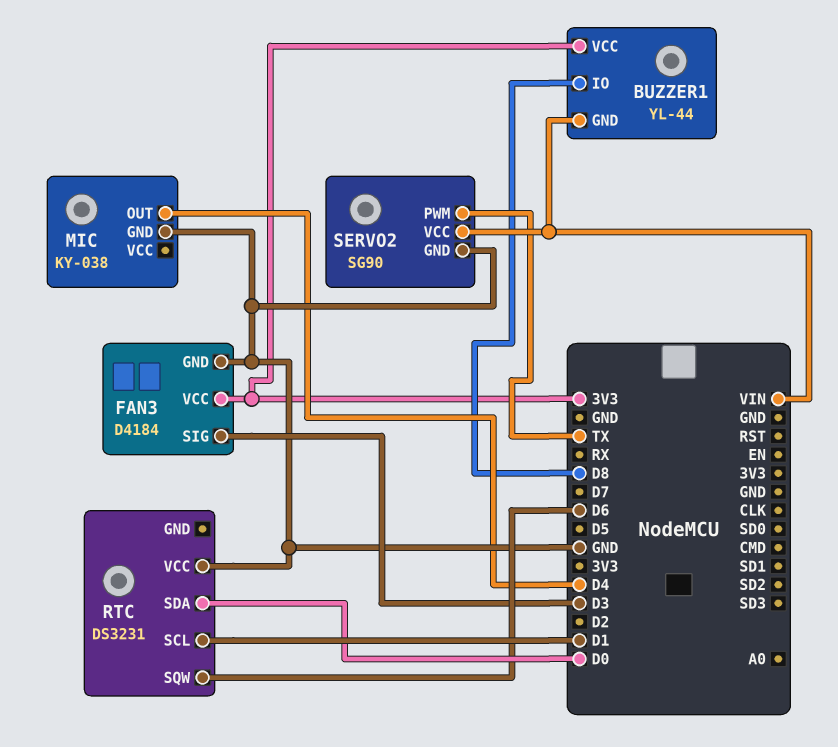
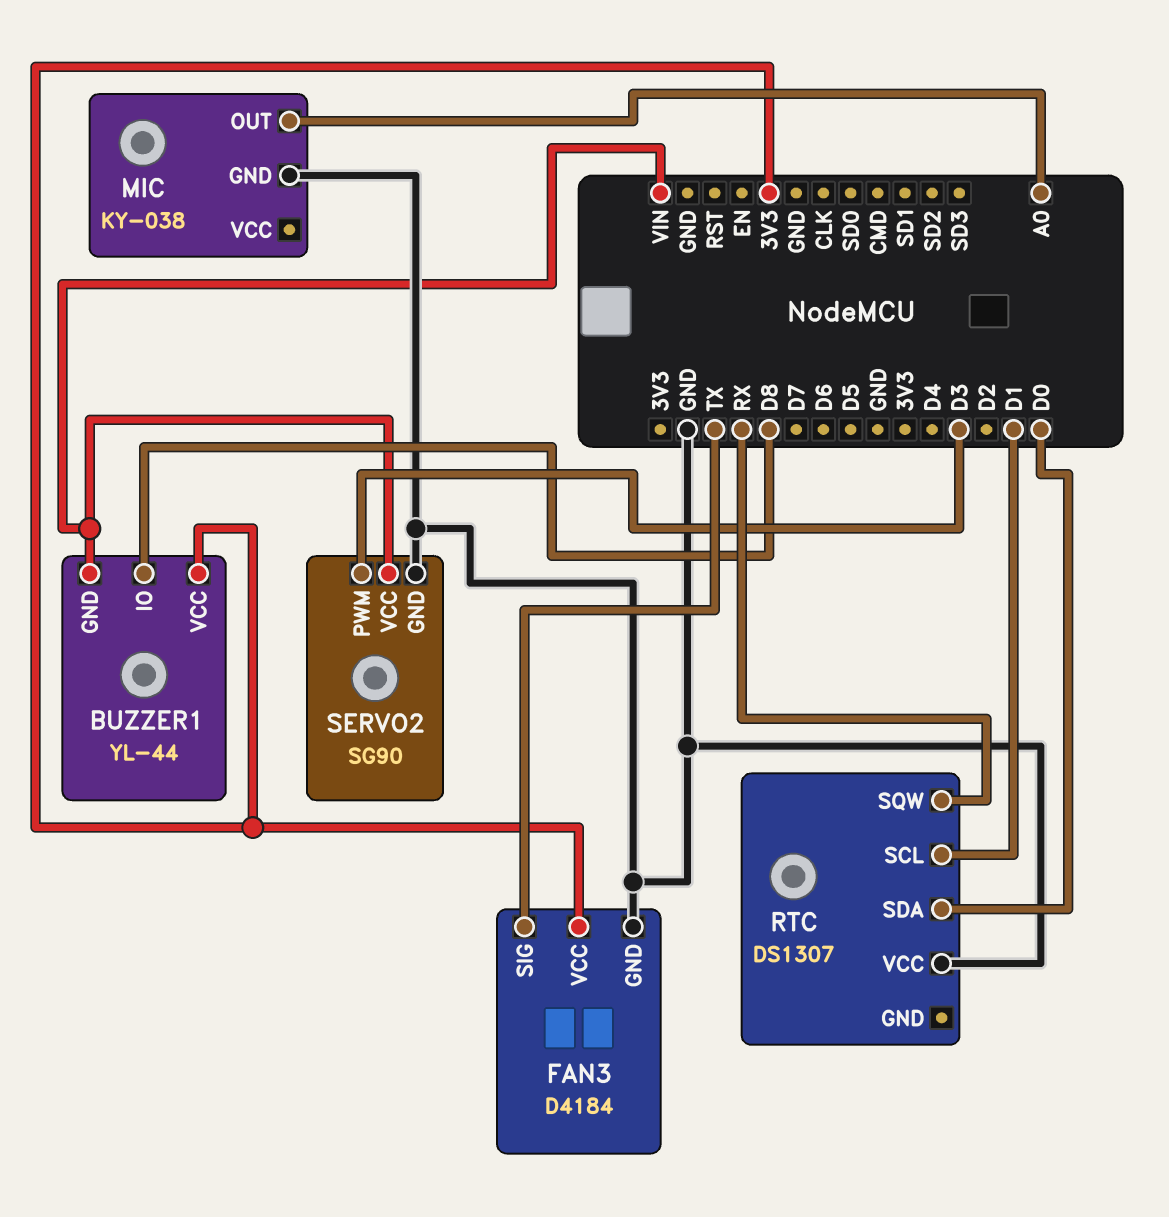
FAN3 pin SIG: D3 -> TX
MIC pin OUT: D4 -> A0
RTC: DS3231 -> DS1307
RTC pin SQW: D6 -> RX
SERVO2 pin PWM: TX -> D3

